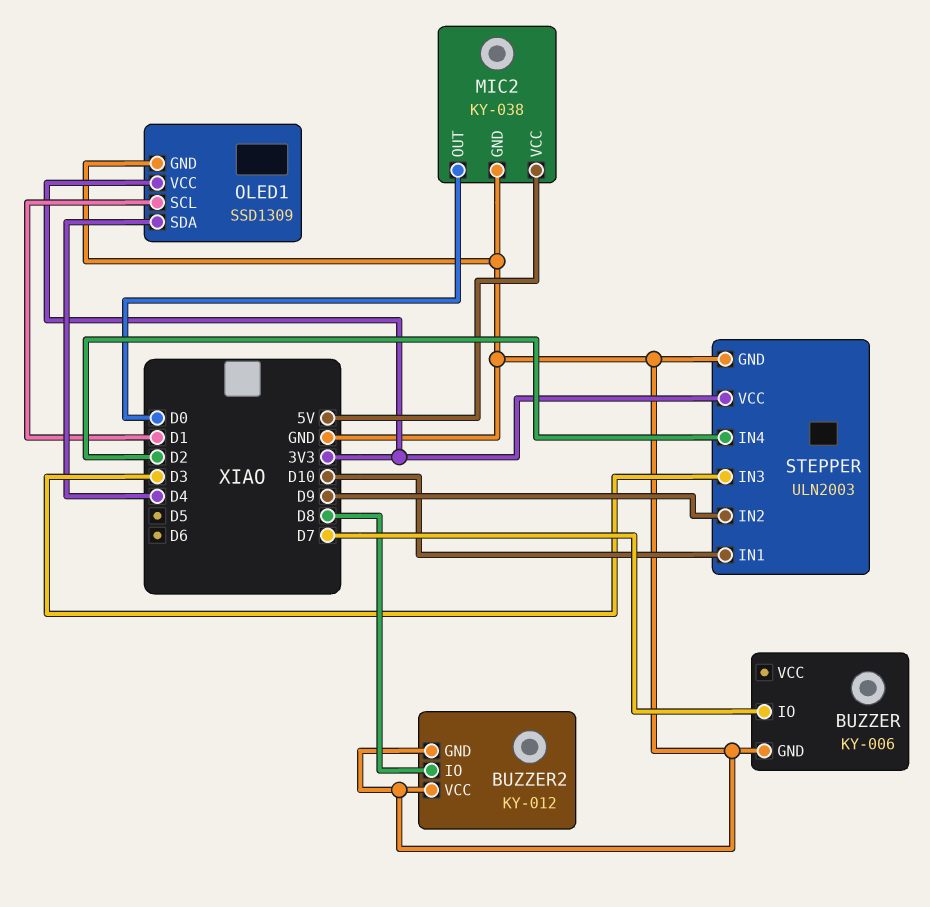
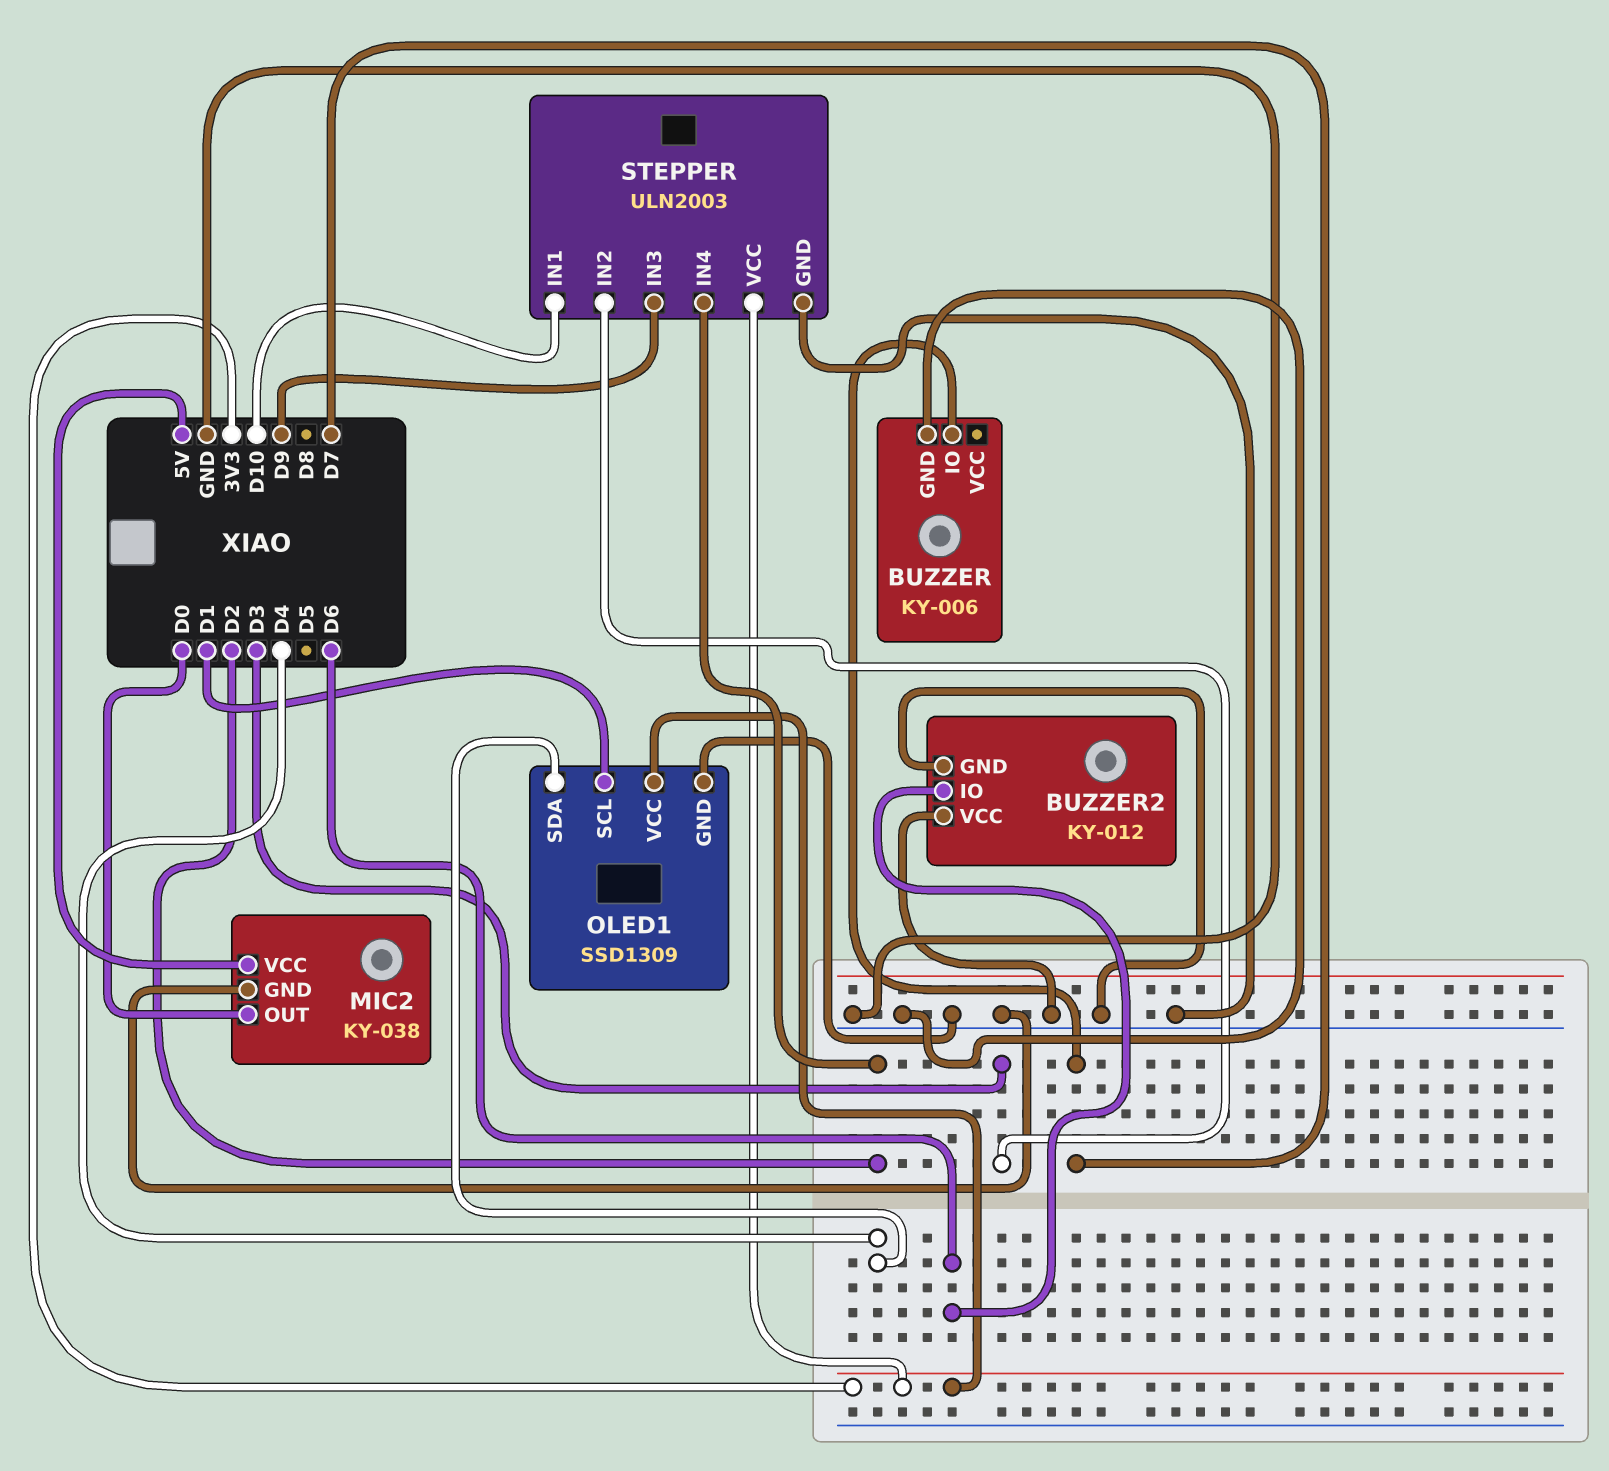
BUZZER2 pin IO: D8 -> D6
STEPPER pin IN2: D9 -> D3
STEPPER pin IN3: D3 -> D9

